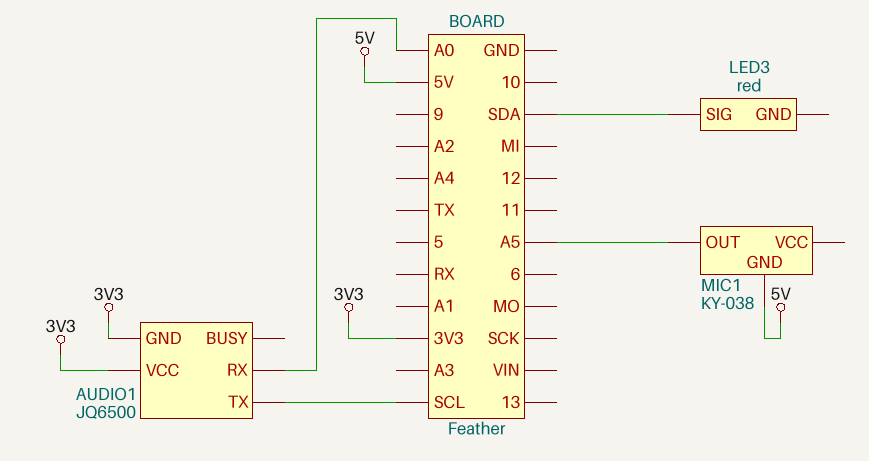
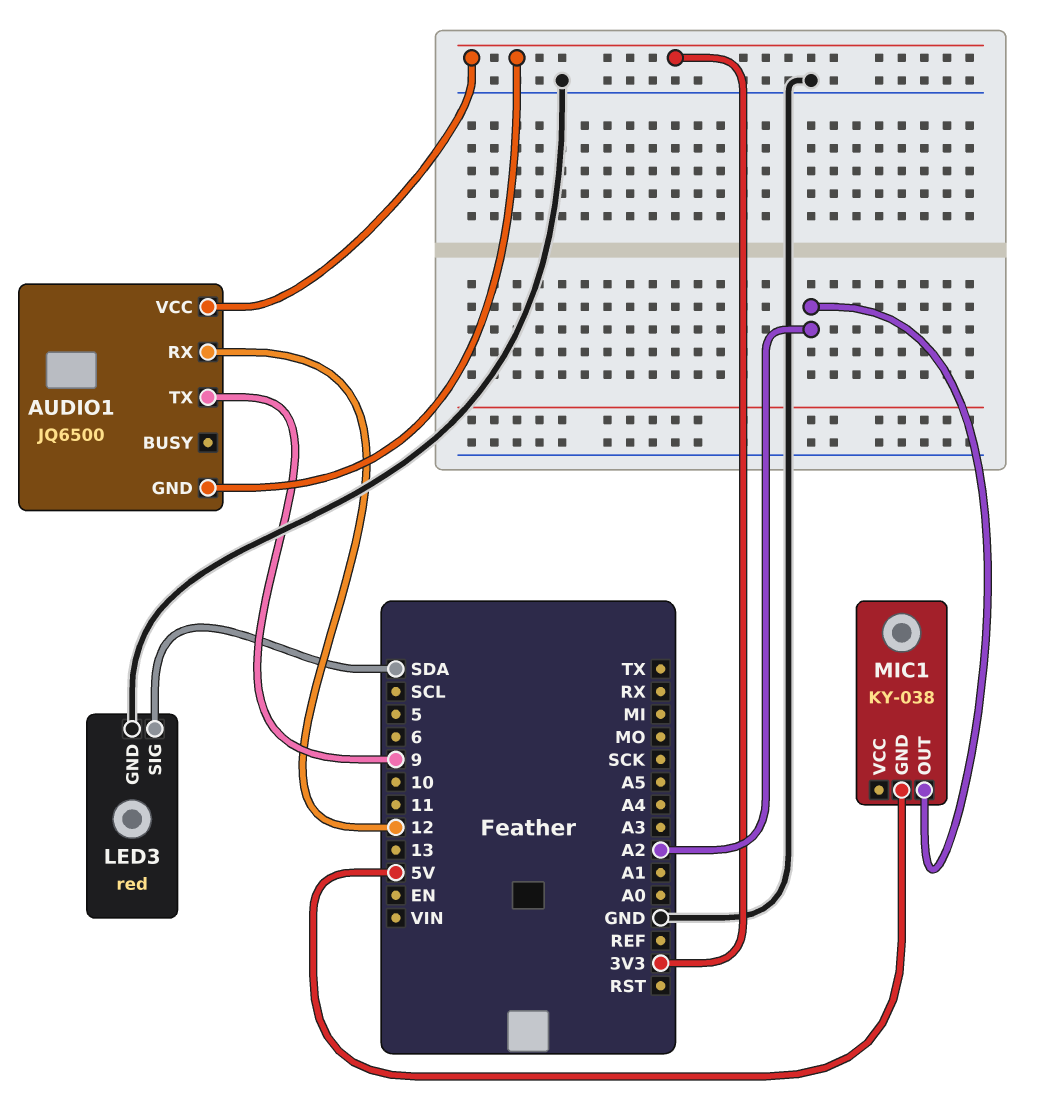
AUDIO1 pin RX: A0 -> 12
AUDIO1 pin TX: SCL -> 9
LED3 pin GND: none -> GND
MIC1 pin OUT: A5 -> A2

